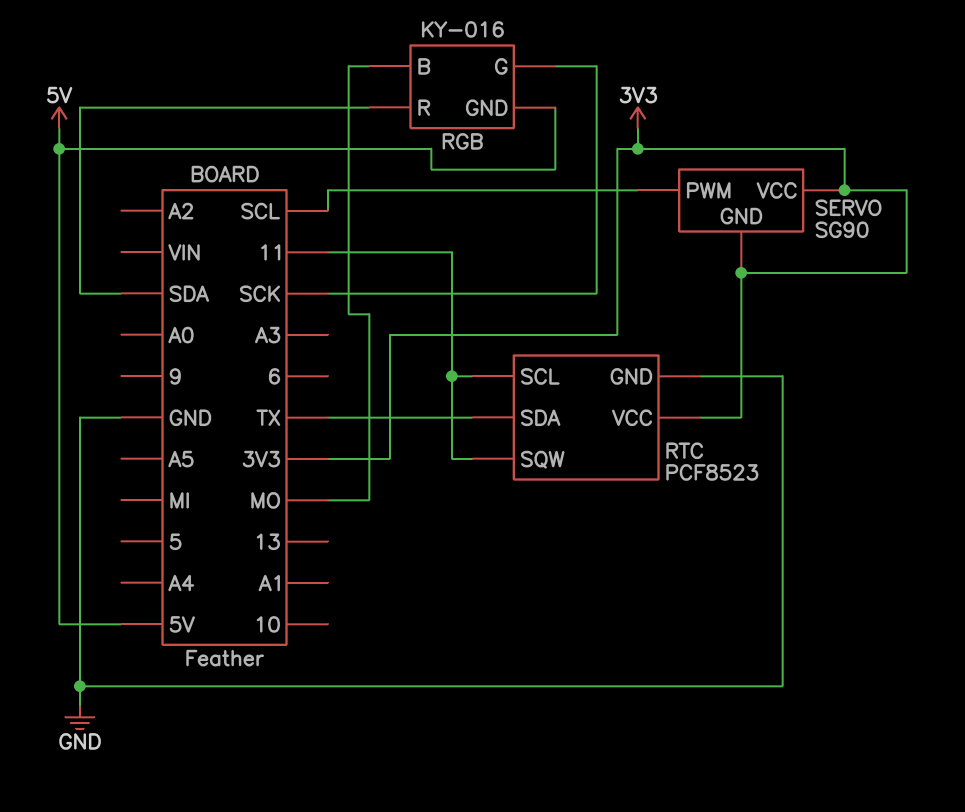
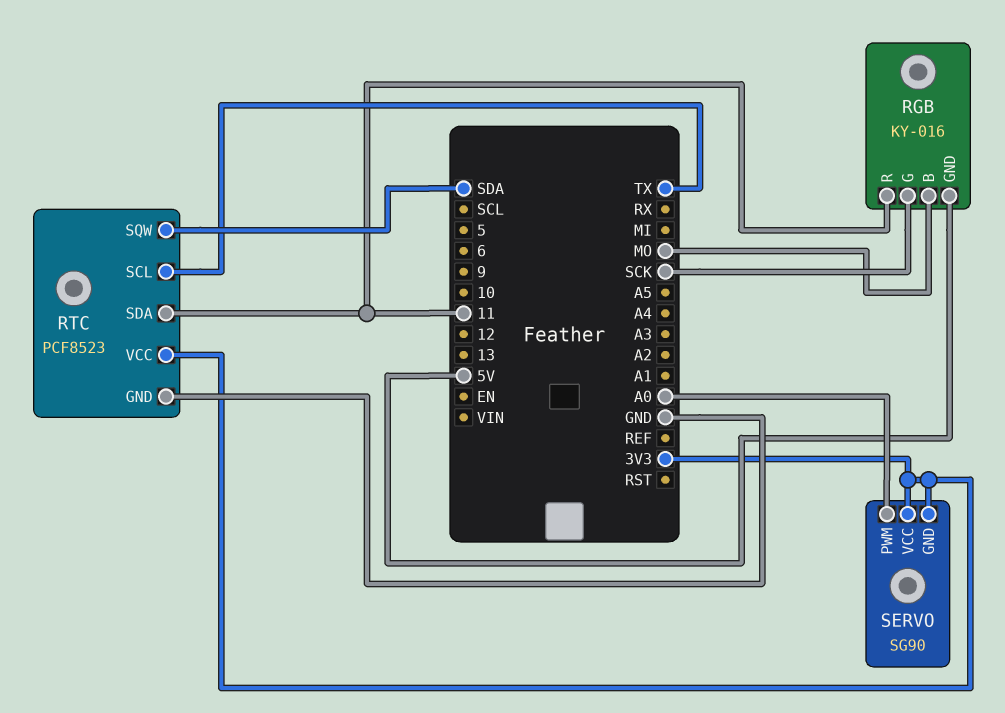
RGB pin R: SDA -> 11
RTC pin SCL: 11 -> TX
RTC pin SDA: TX -> 11
RTC pin SQW: 11 -> SDA
SERVO pin PWM: SCL -> A0

